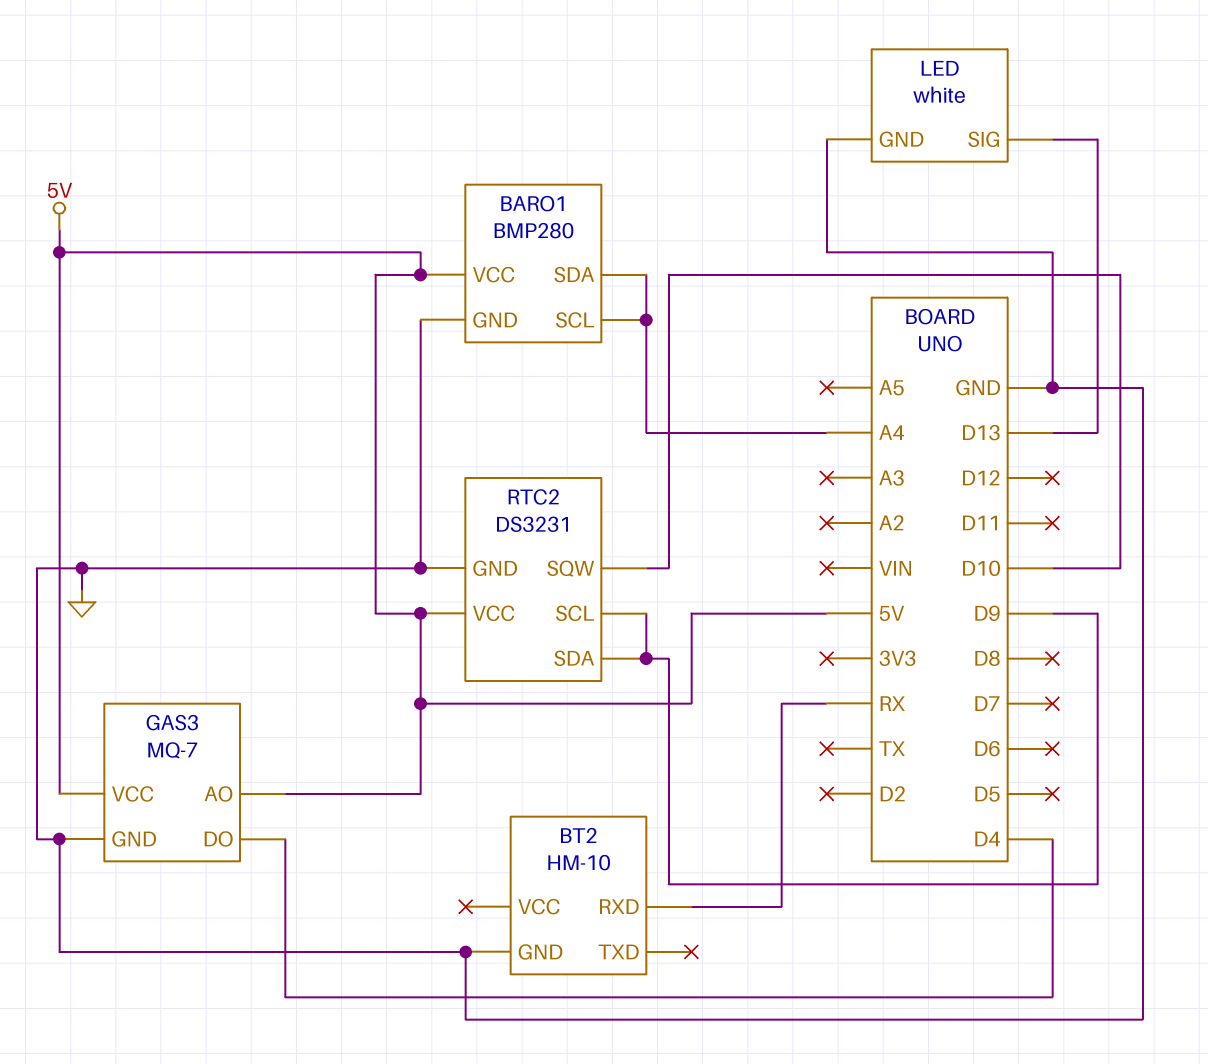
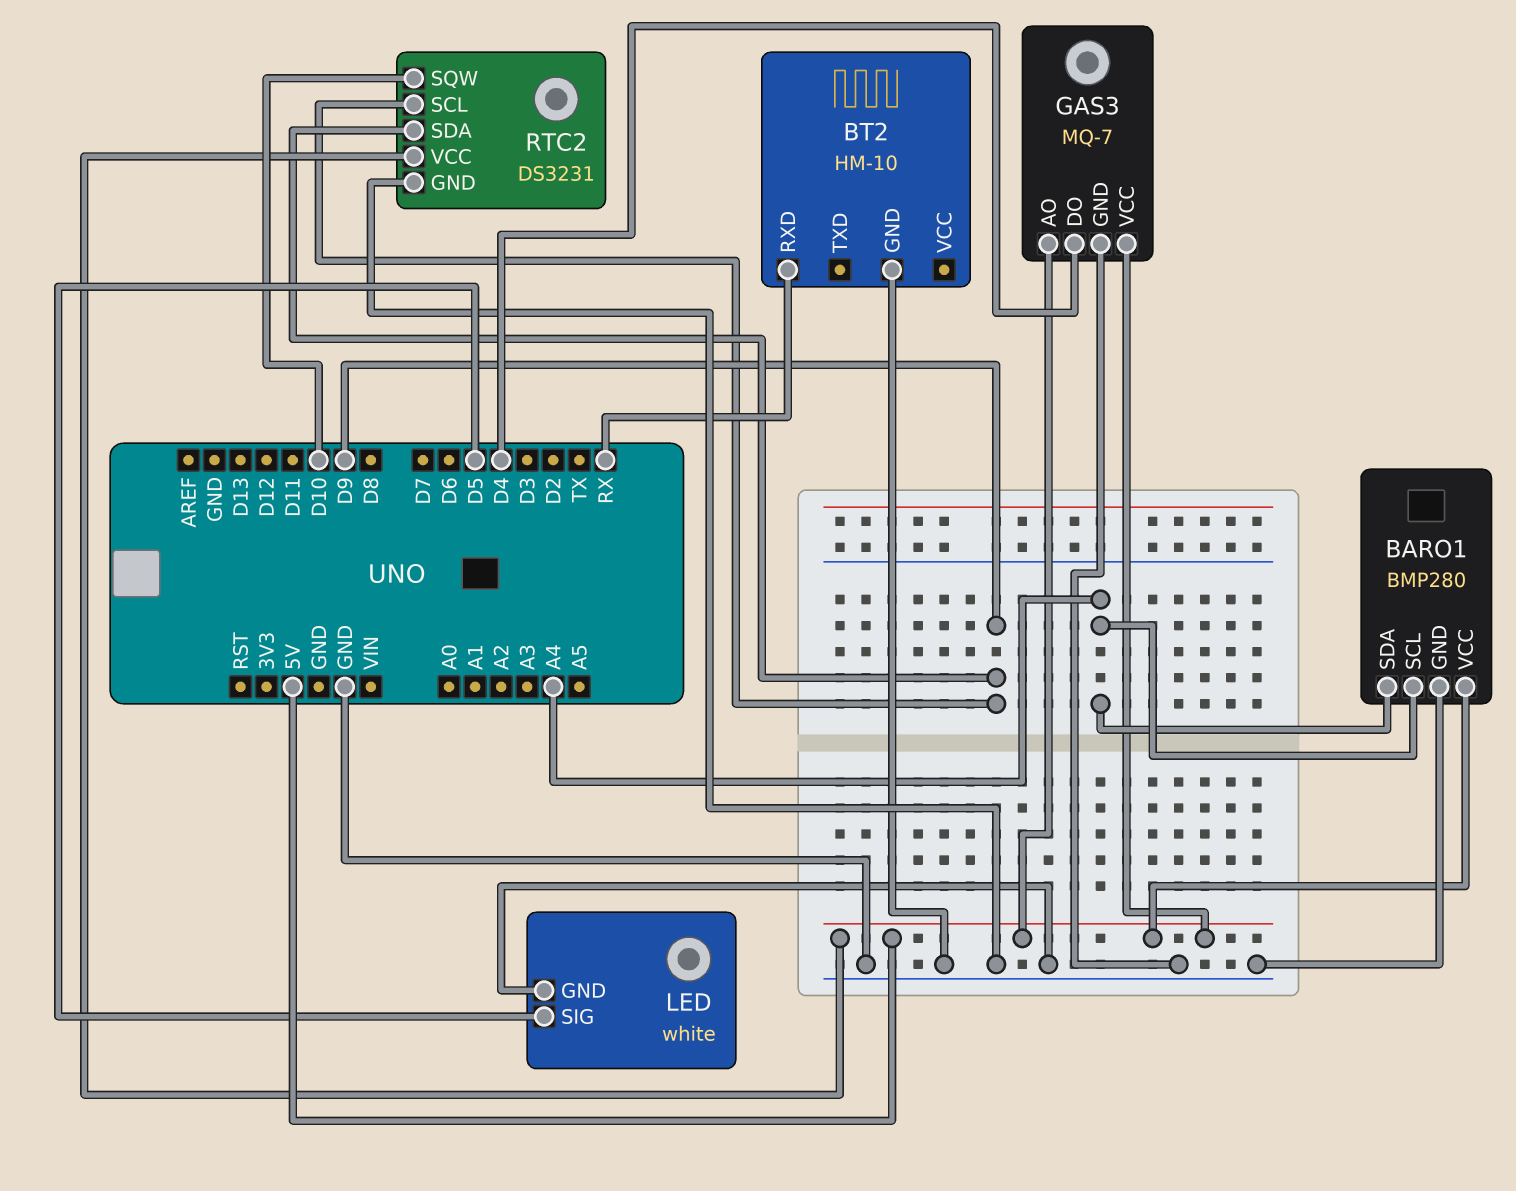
LED pin SIG: D13 -> D5

